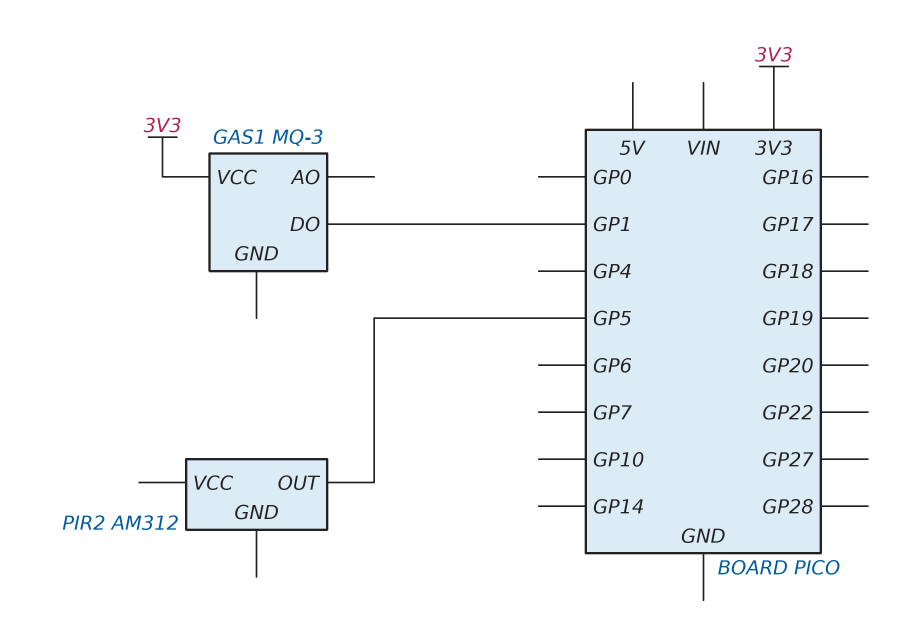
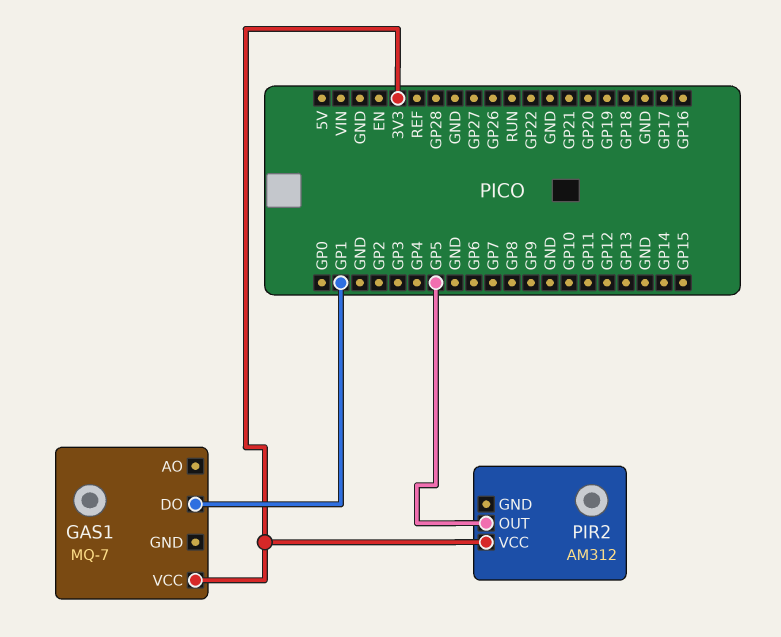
GAS1: MQ-3 -> MQ-7
PIR2 pin VCC: none -> 3V3

